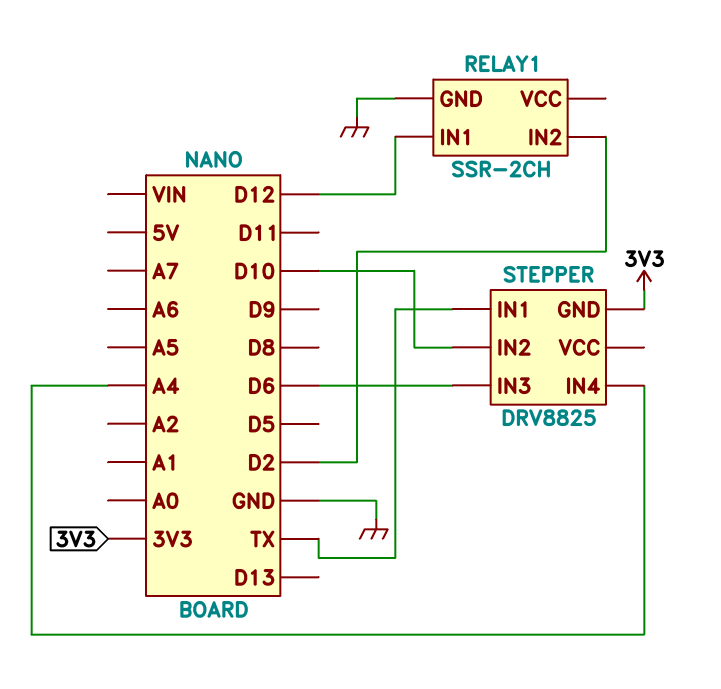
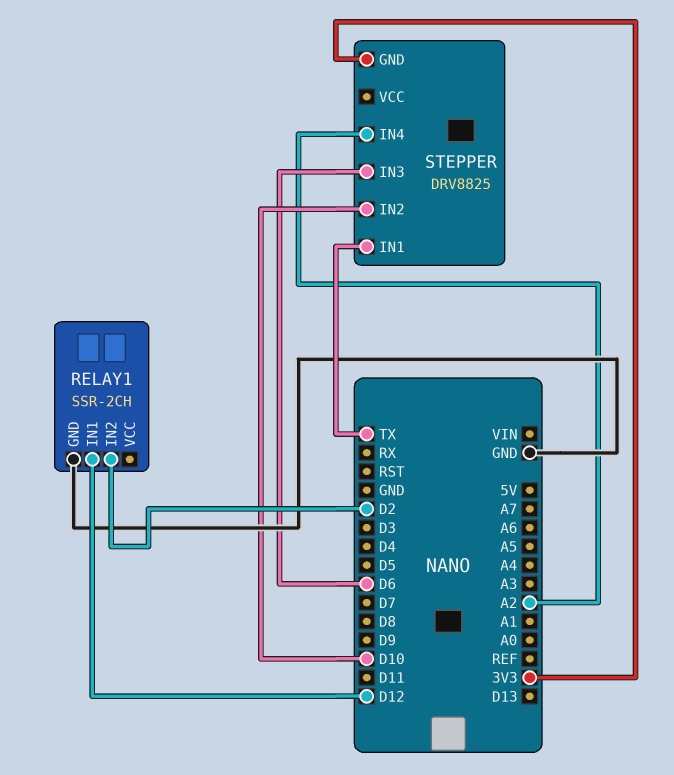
STEPPER pin IN4: A4 -> A2

